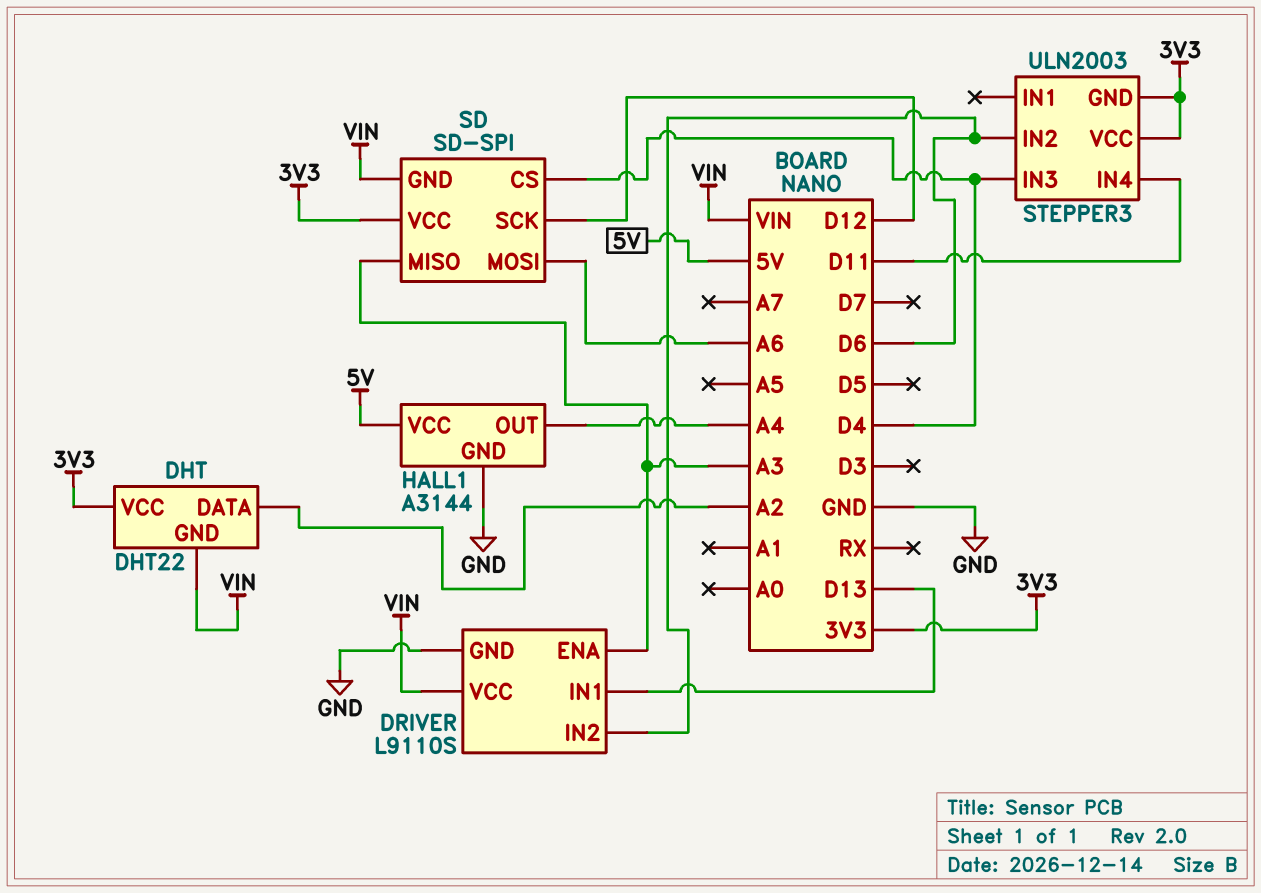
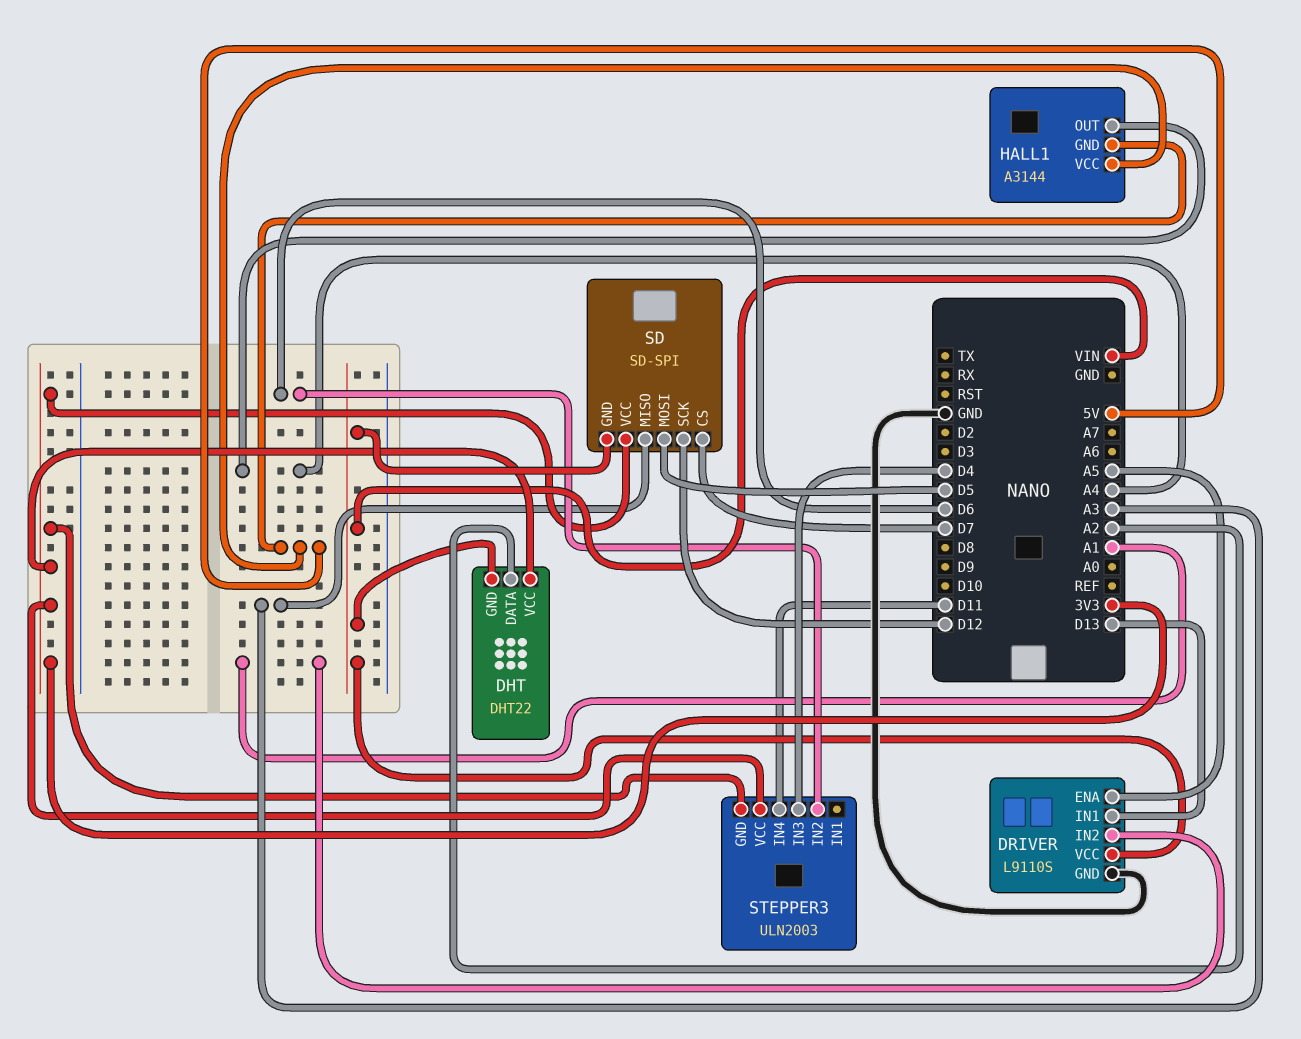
DRIVER pin ENA: A3 -> A5
DRIVER pin IN2: D6 -> A1
HALL1 pin GND: GND -> 5V
SD pin CS: D4 -> D7
SD pin MOSI: A6 -> D5

